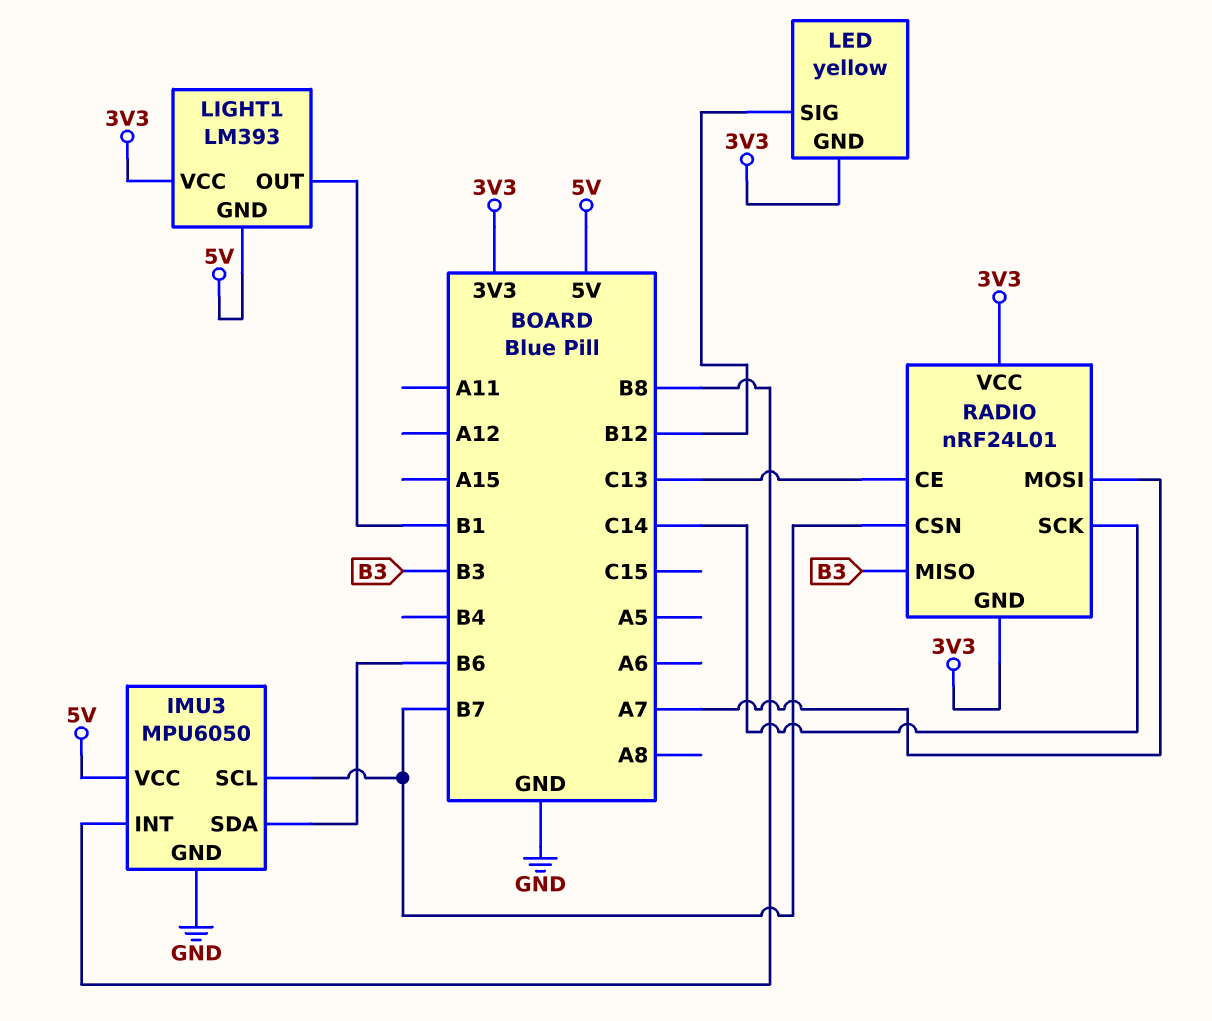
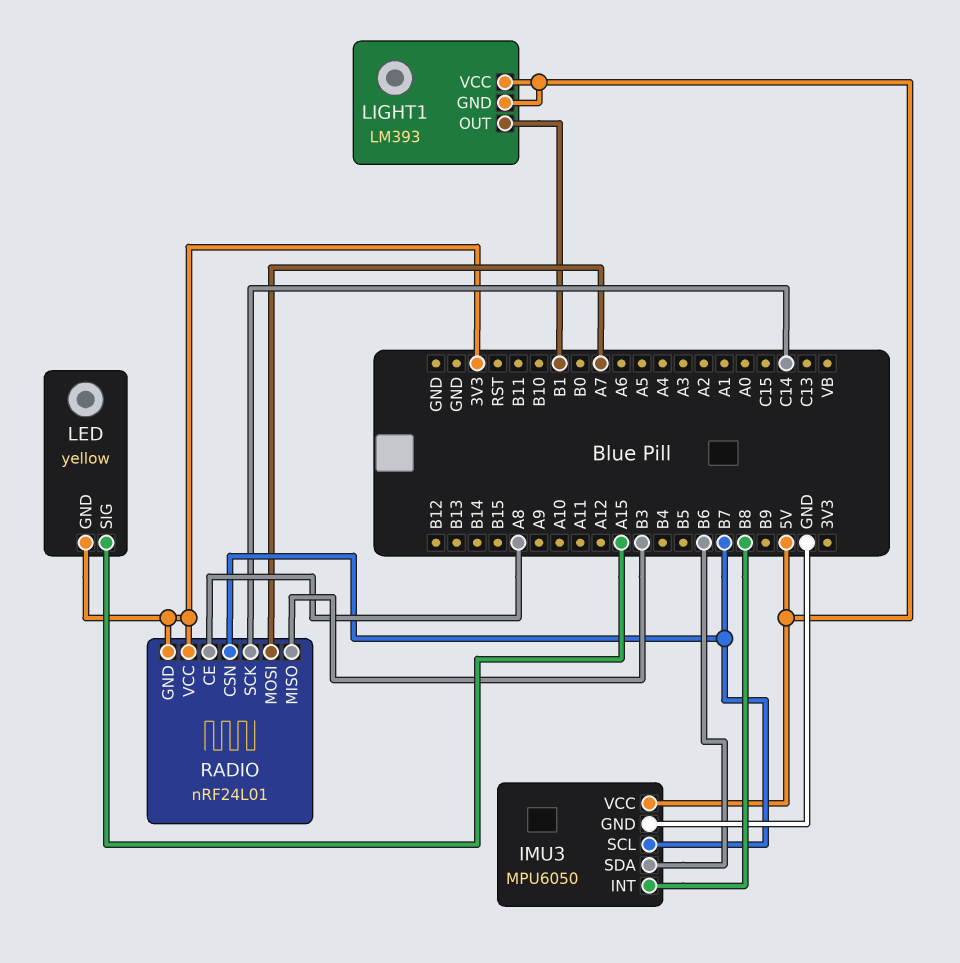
LED pin SIG: B12 -> A15
LIGHT1 pin VCC: 3V3 -> 5V
RADIO pin CE: C13 -> A8

